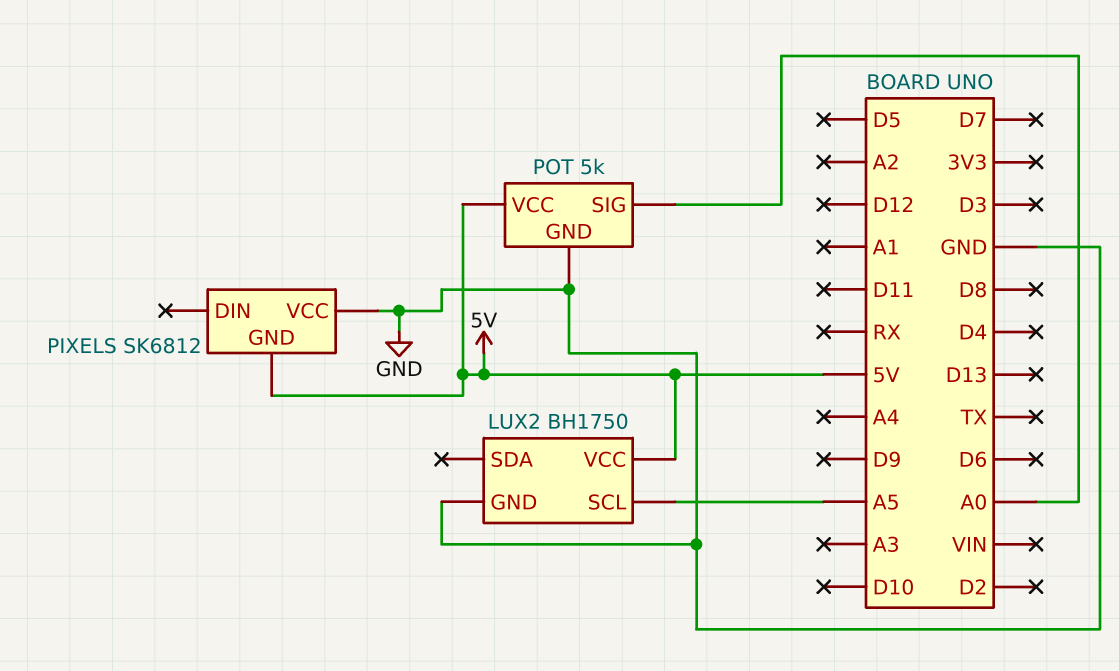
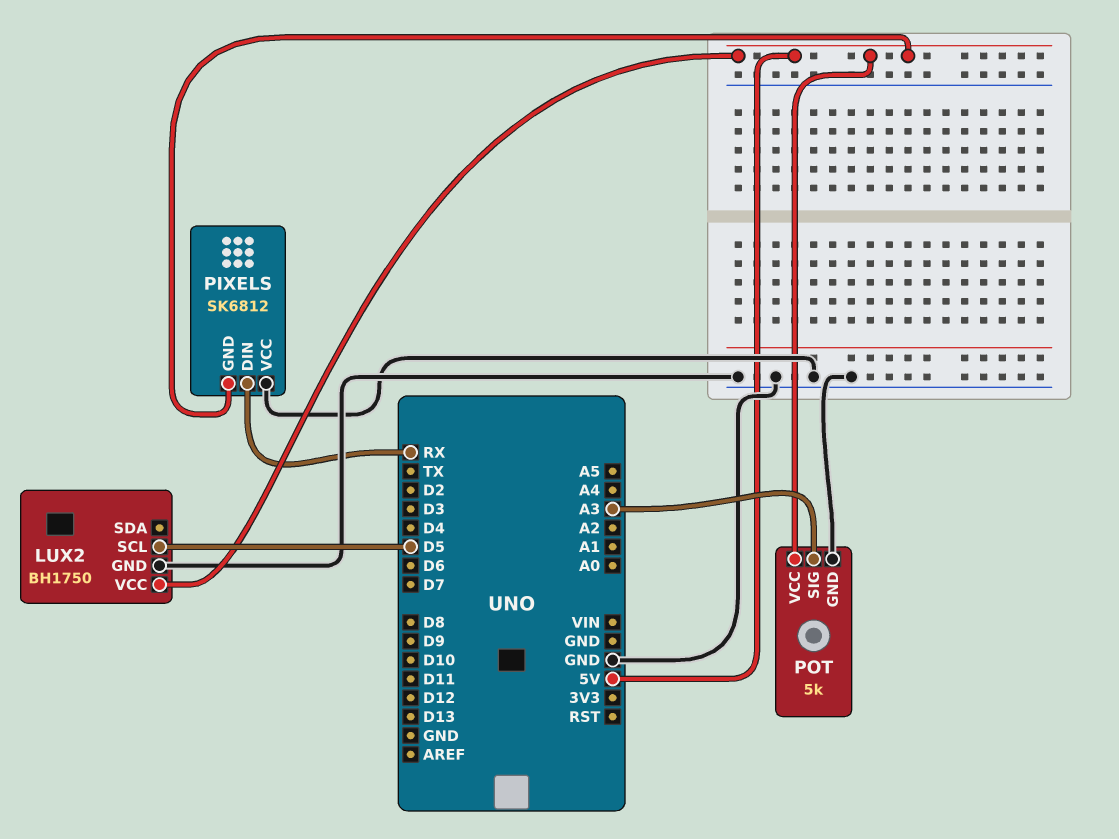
LUX2 pin SCL: A5 -> D5
PIXELS pin DIN: none -> RX
POT pin SIG: A0 -> A3

